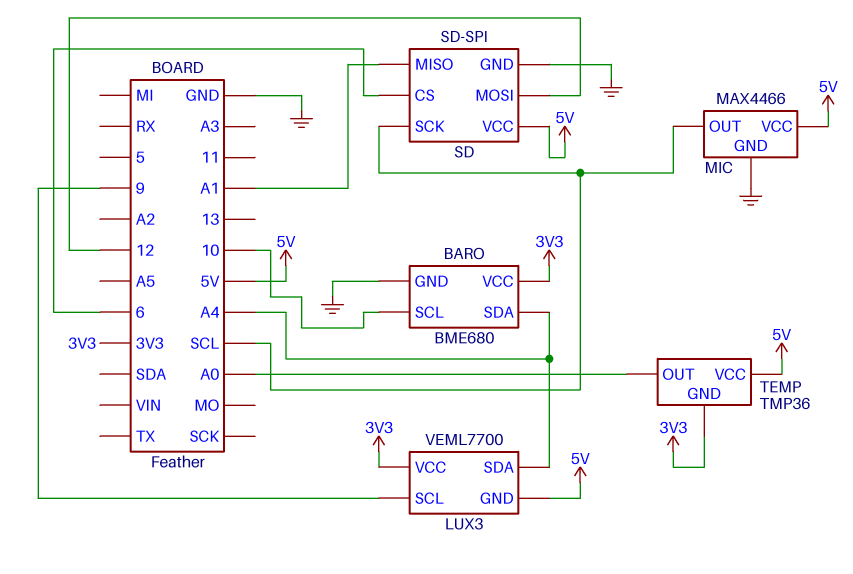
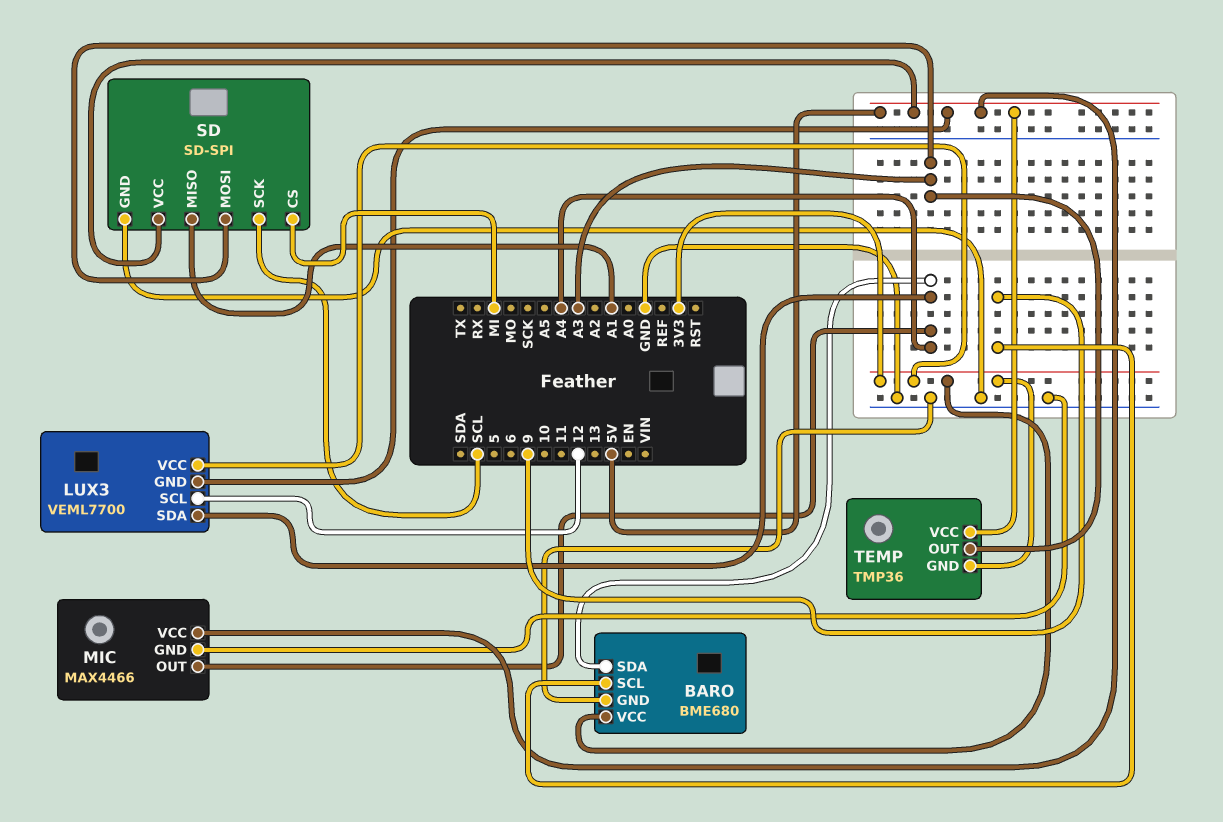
BARO pin SCL: 10 -> 9
LUX3 pin SCL: 9 -> 12
MIC pin OUT: SCL -> A4
SD pin CS: 6 -> MI
SD pin MOSI: 12 -> A3
TEMP pin OUT: A0 -> A3

